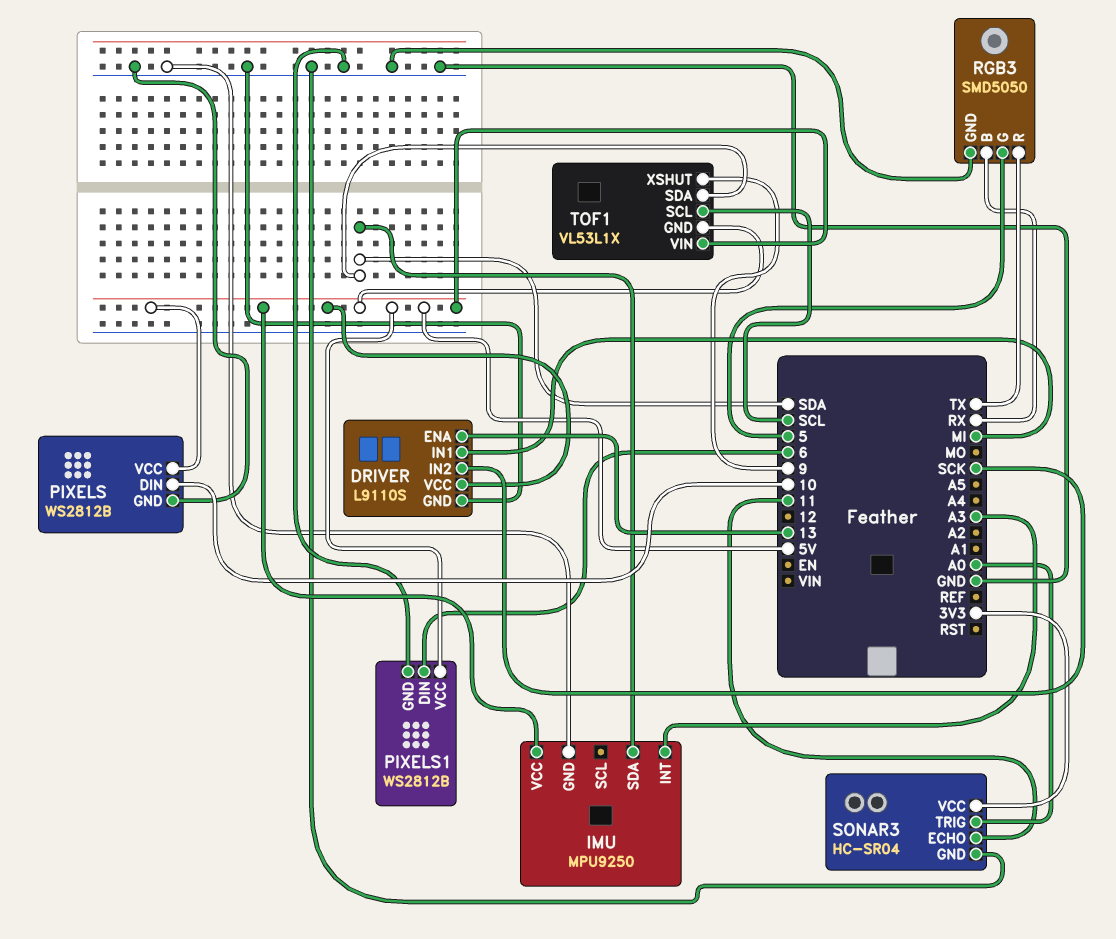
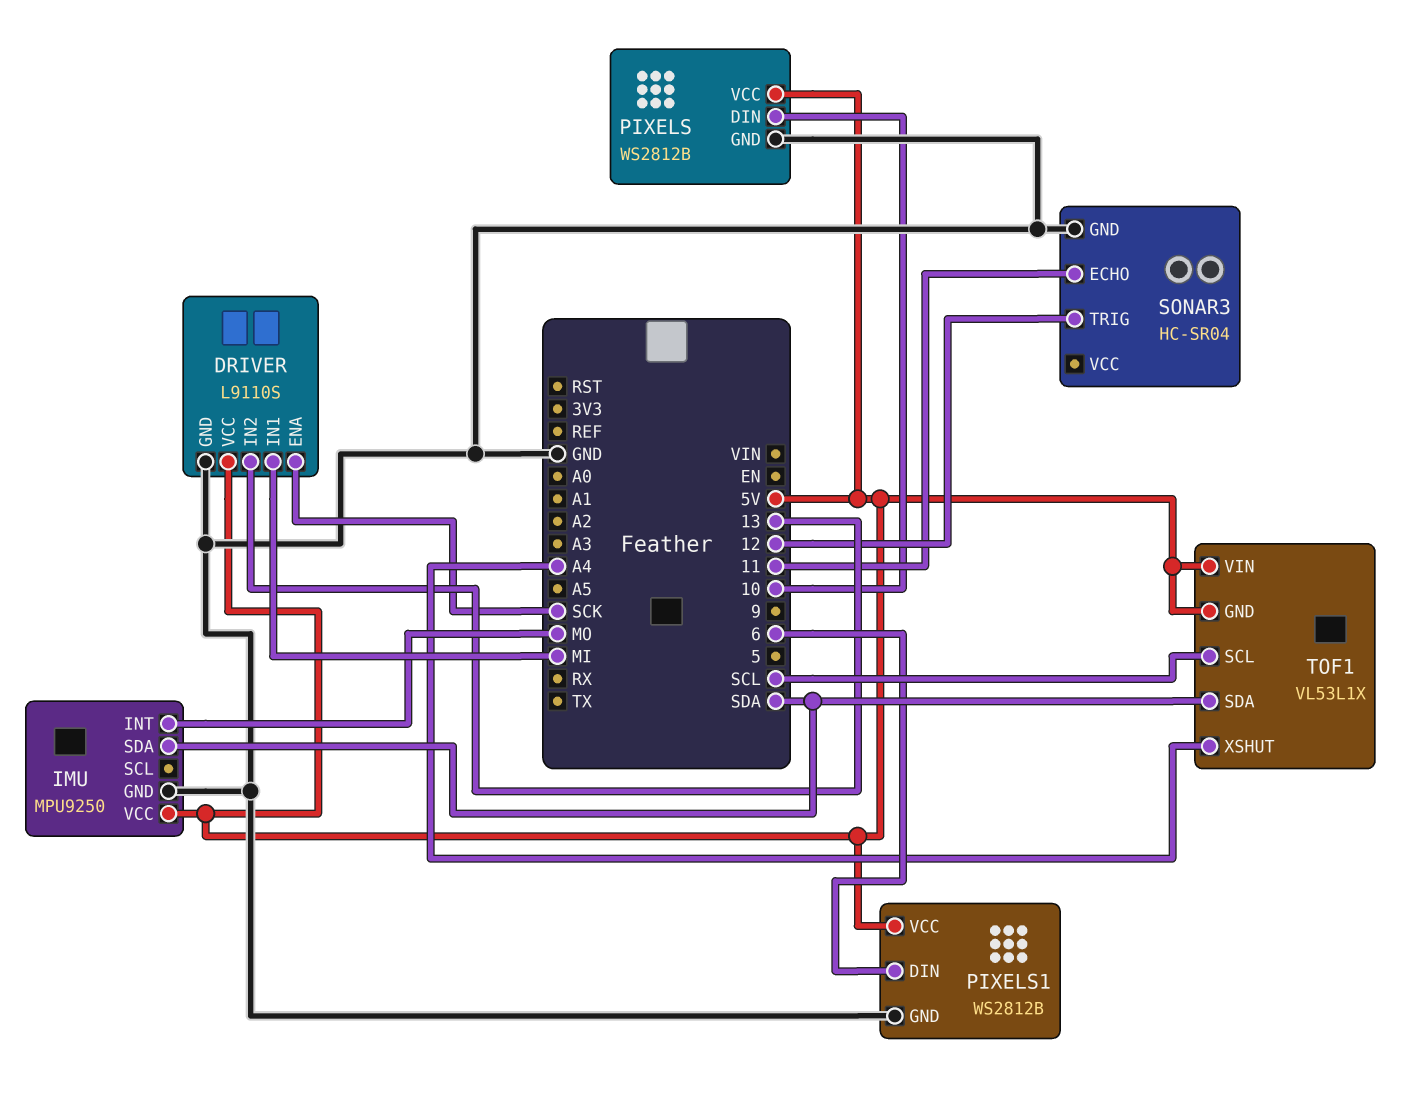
DRIVER pin ENA: 13 -> SCK
DRIVER pin IN2: SCK -> 13
IMU pin INT: A3 -> MO
RGB3: SMD5050 -> none
RGB3 pin B: RX -> none
RGB3 pin G: 5 -> none
RGB3 pin GND: GND -> none
RGB3 pin R: TX -> none
SONAR3 pin TRIG: A0 -> 12
SONAR3 pin VCC: 3V3 -> none
TOF1 pin XSHUT: 9 -> A4

